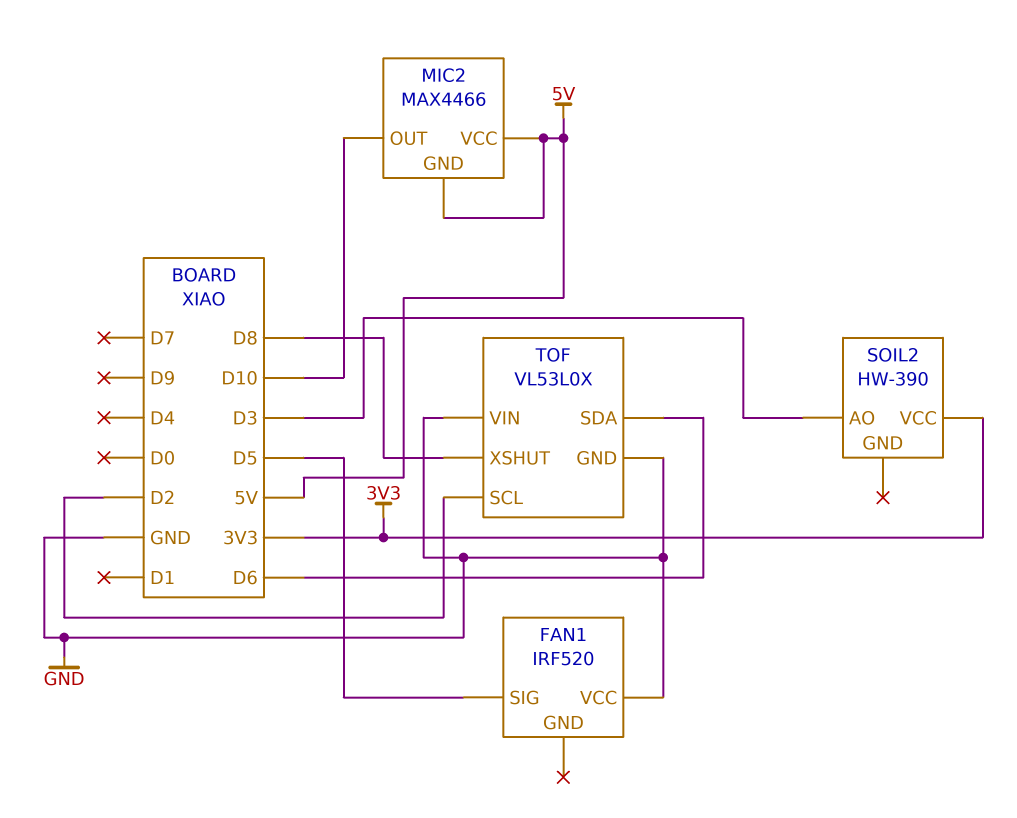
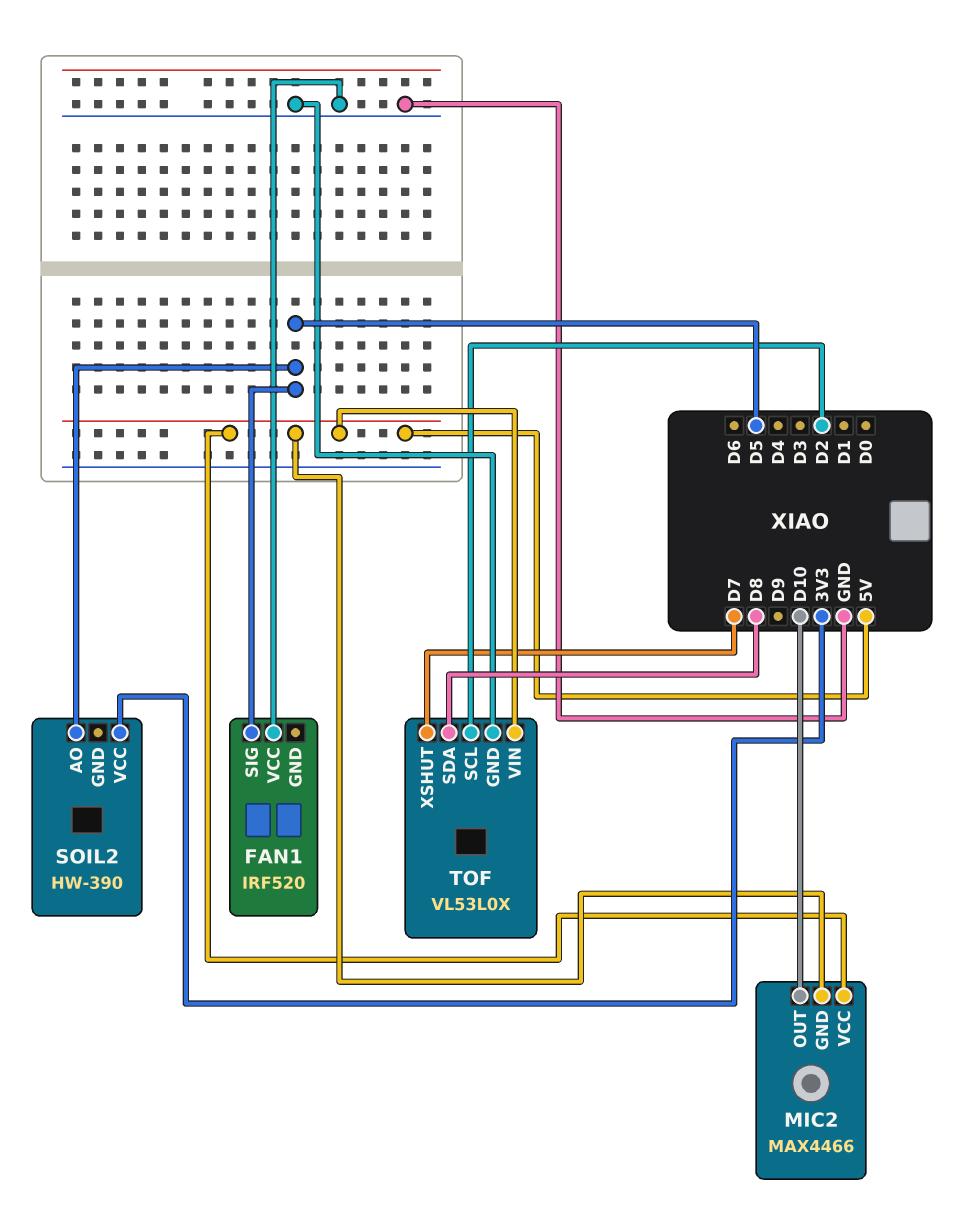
SOIL2 pin AO: D3 -> D5
TOF pin SDA: D6 -> D8
TOF pin VIN: GND -> 5V
TOF pin XSHUT: D8 -> D7

